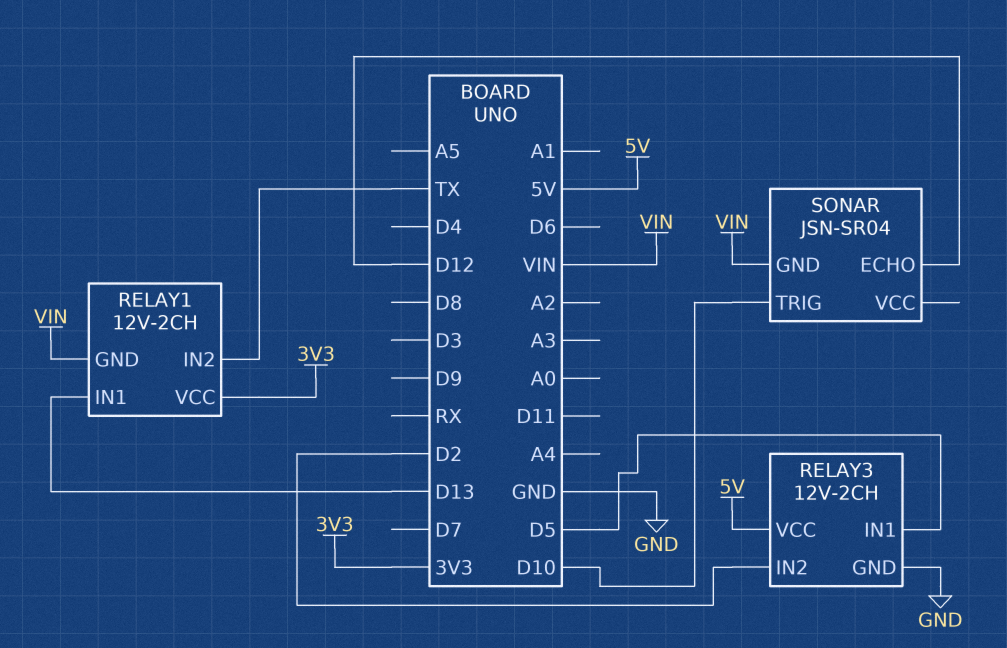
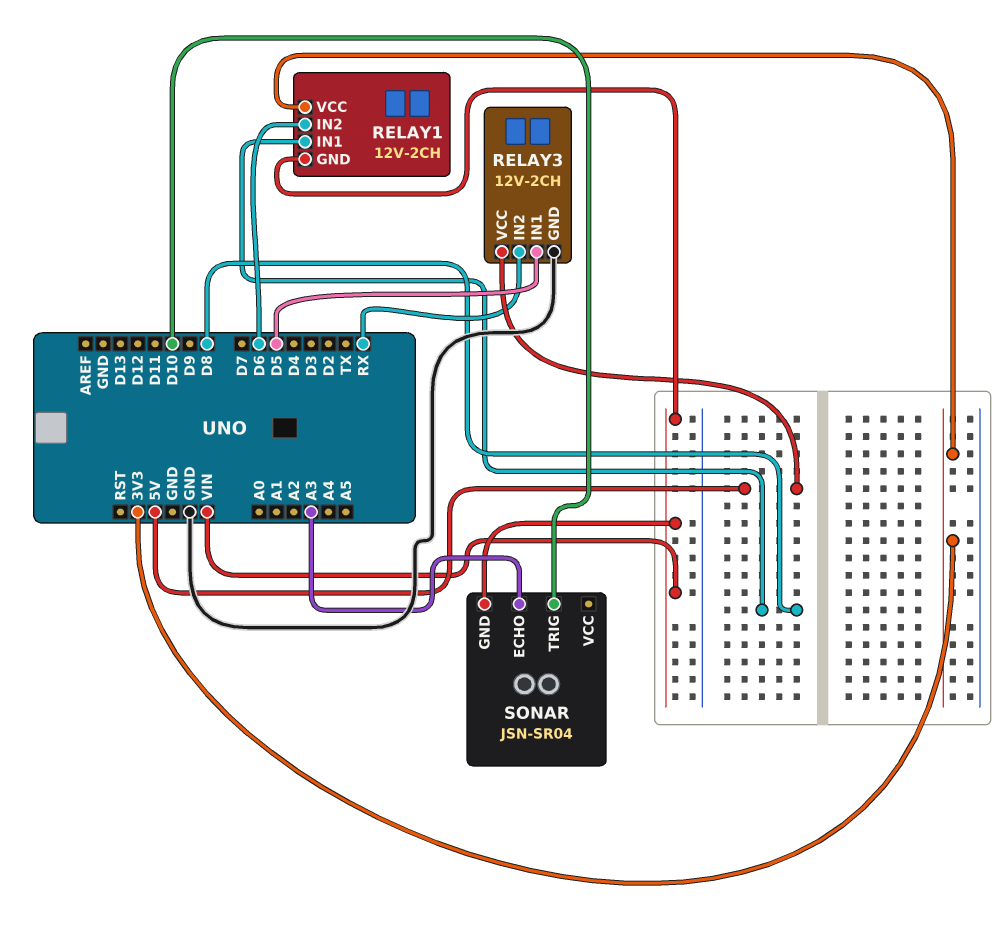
RELAY1 pin IN1: D13 -> D8
RELAY1 pin IN2: TX -> D6
RELAY3 pin IN2: D2 -> RX
SONAR pin ECHO: D12 -> A3

